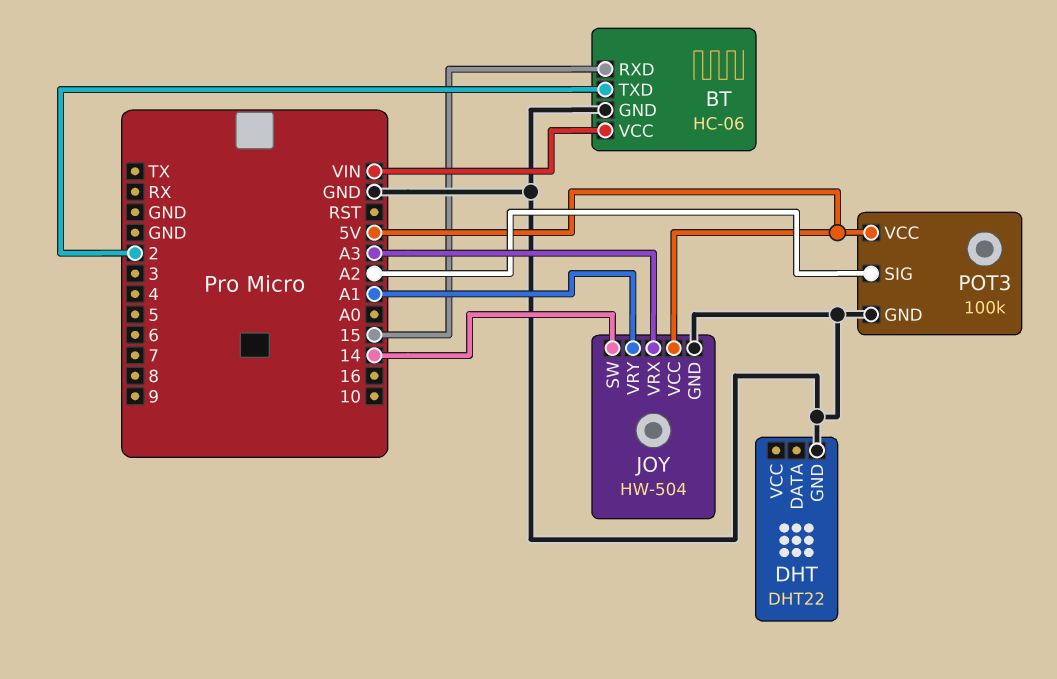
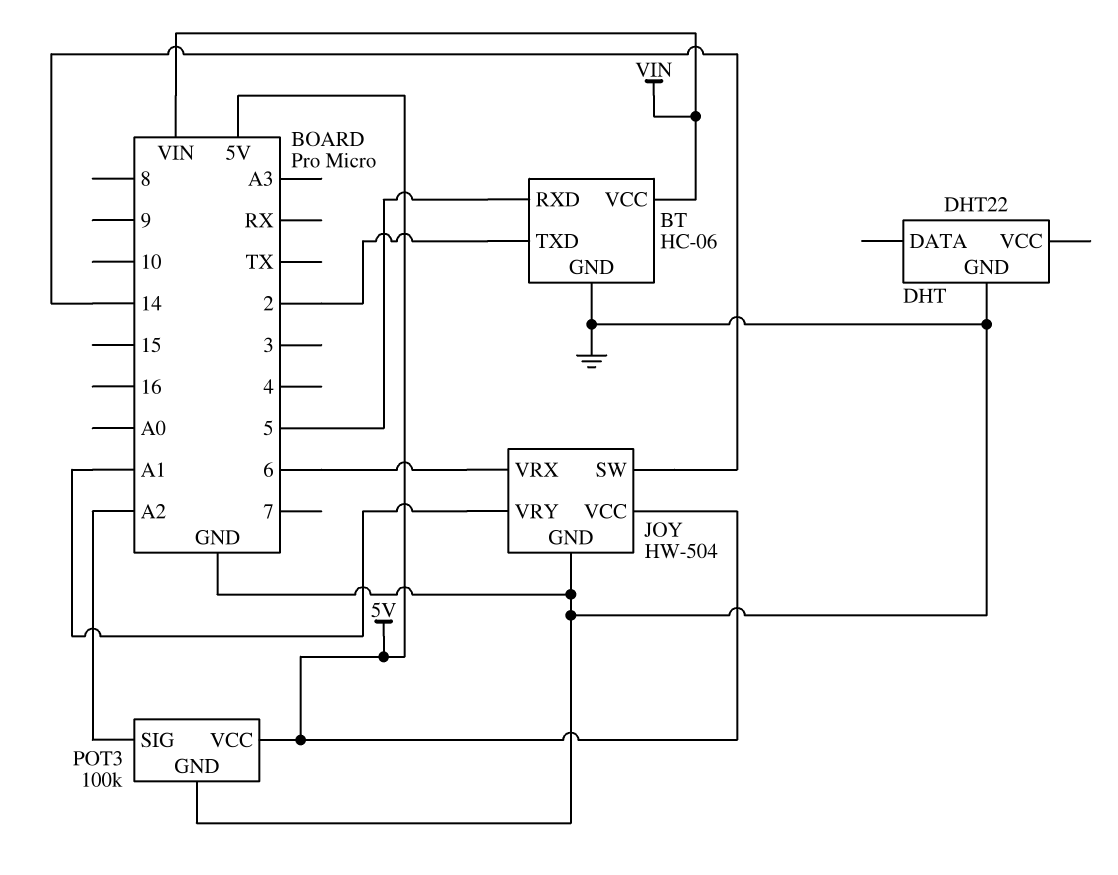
BT pin RXD: 15 -> 5
JOY pin VRX: A3 -> 6

